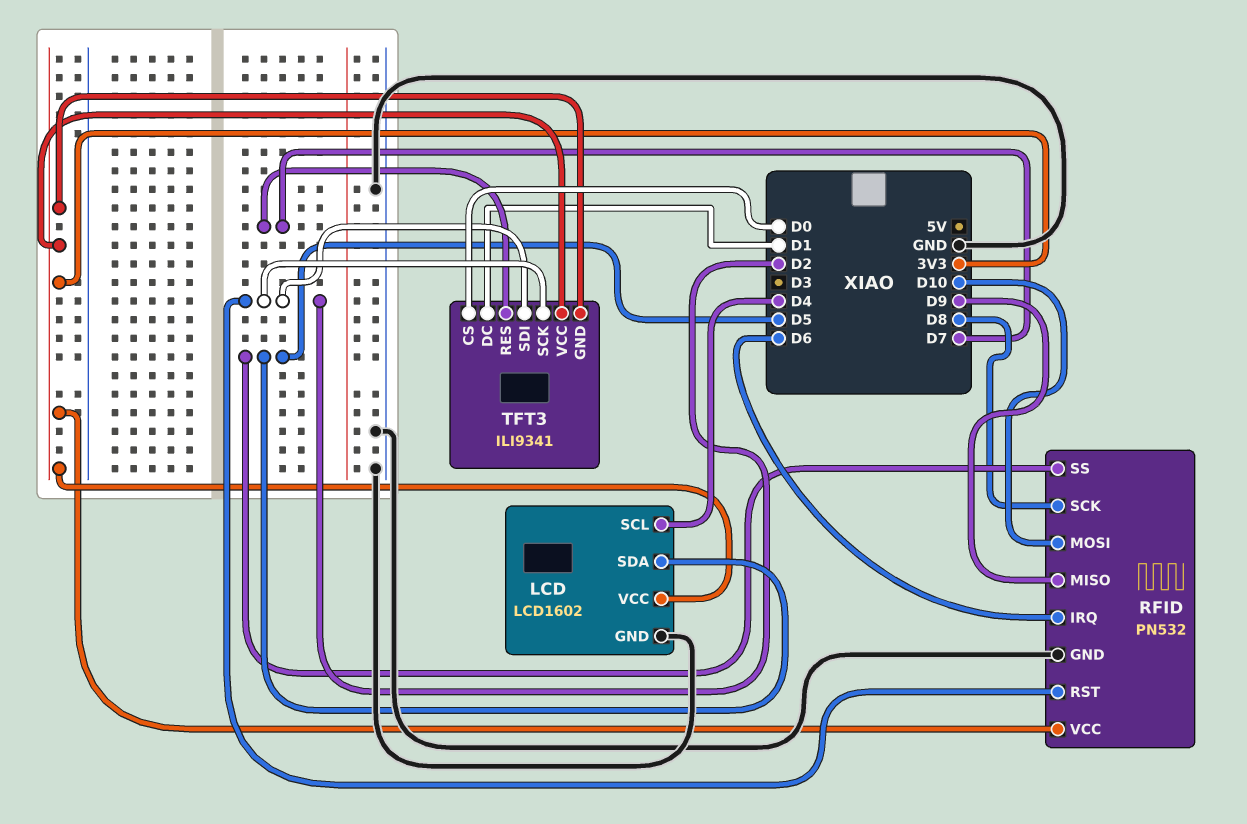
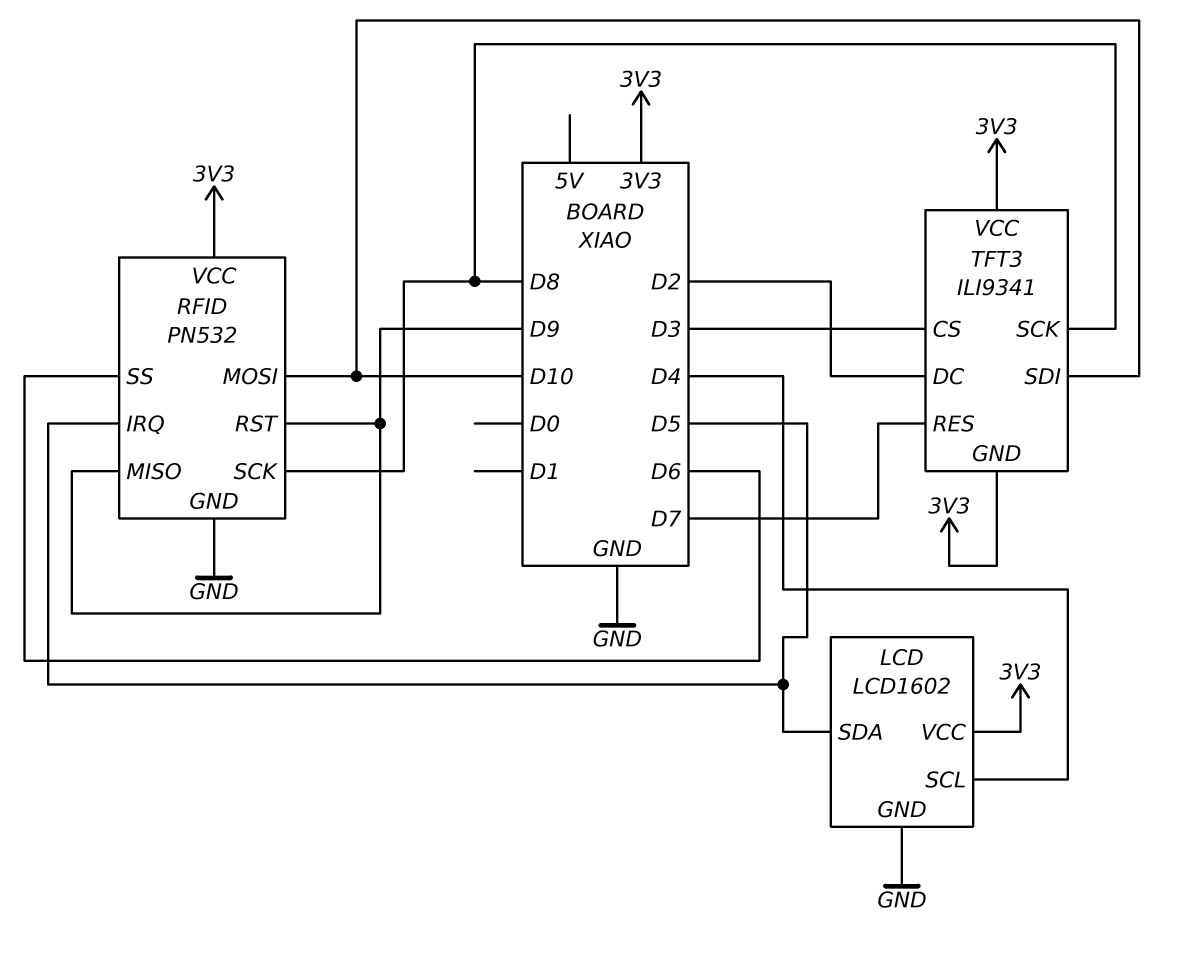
RFID pin IRQ: D6 -> D5
RFID pin RST: D2 -> D9
RFID pin SS: D5 -> D6
TFT3 pin CS: D0 -> D3
TFT3 pin DC: D1 -> D2
TFT3 pin SCK: D2 -> D8
TFT3 pin SDI: D2 -> D10

